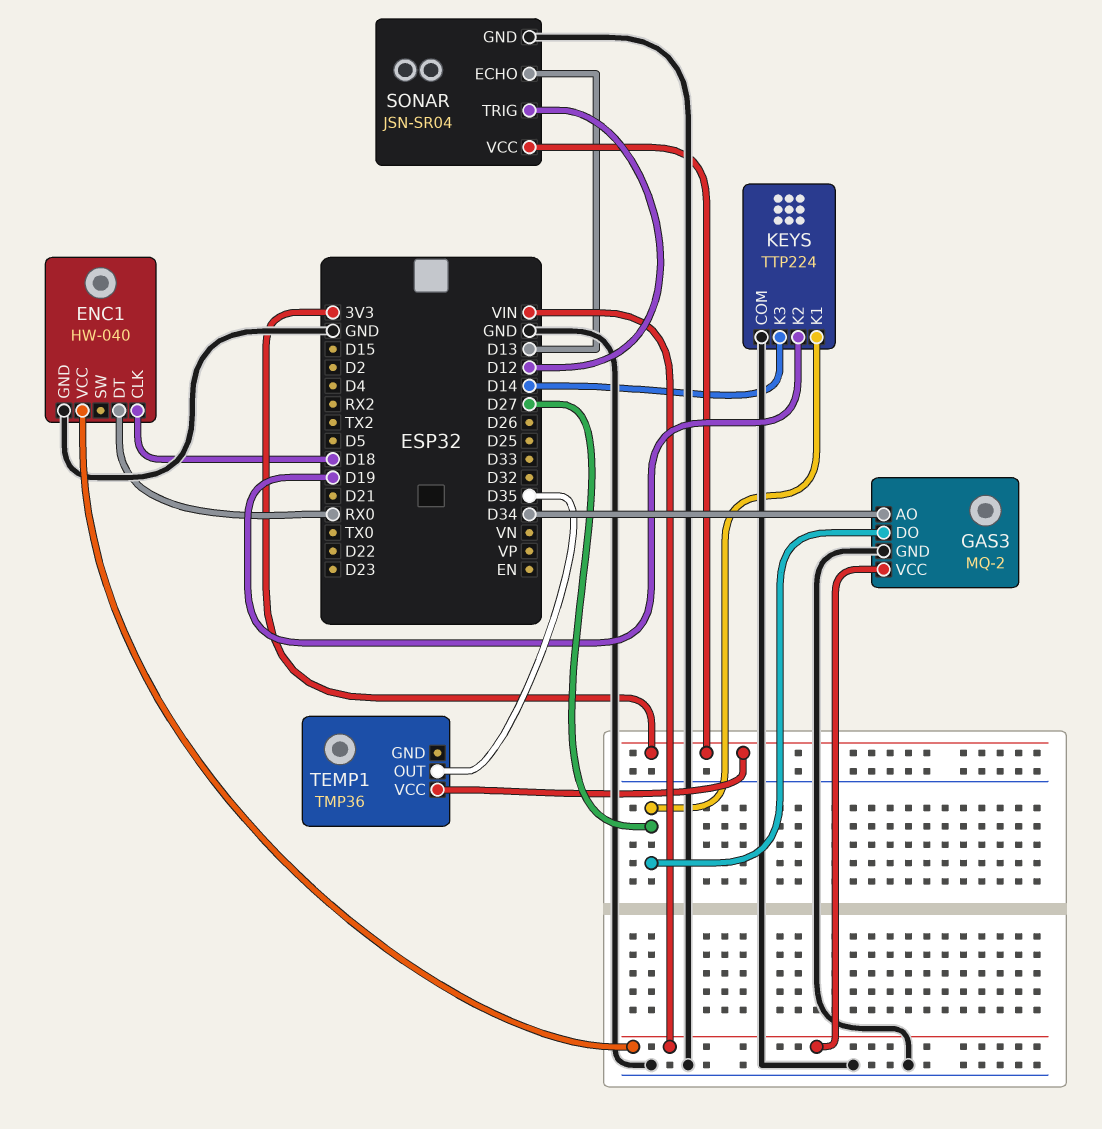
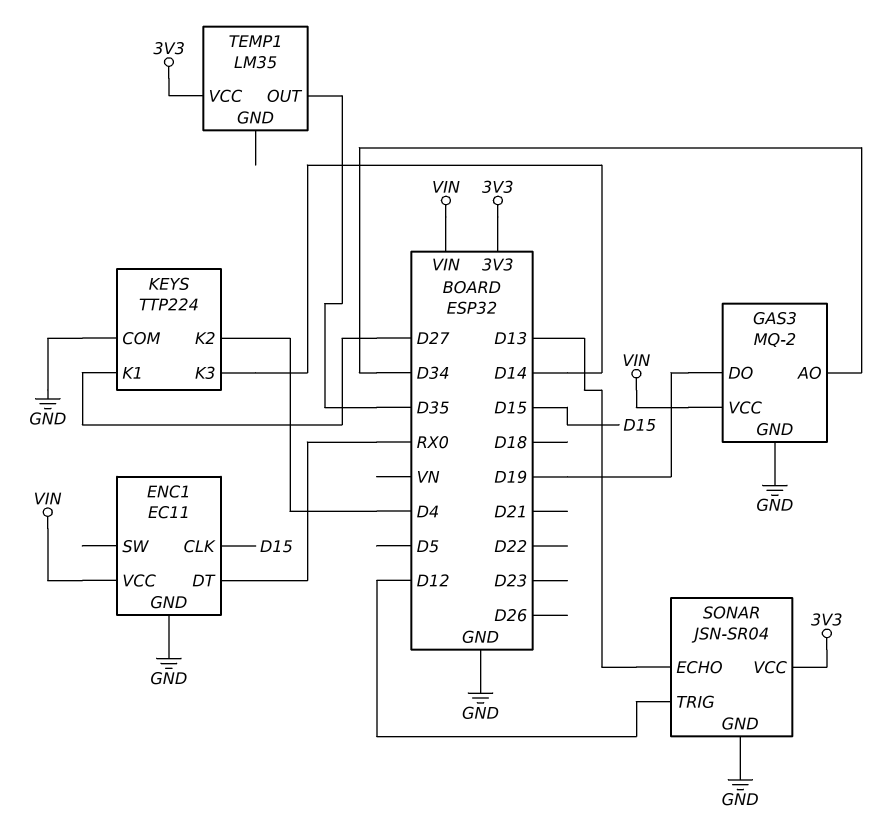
ENC1: HW-040 -> EC11
ENC1 pin CLK: D18 -> D15
GAS3 pin DO: D27 -> D19
KEYS pin K2: D19 -> D4
TEMP1: TMP36 -> LM35

